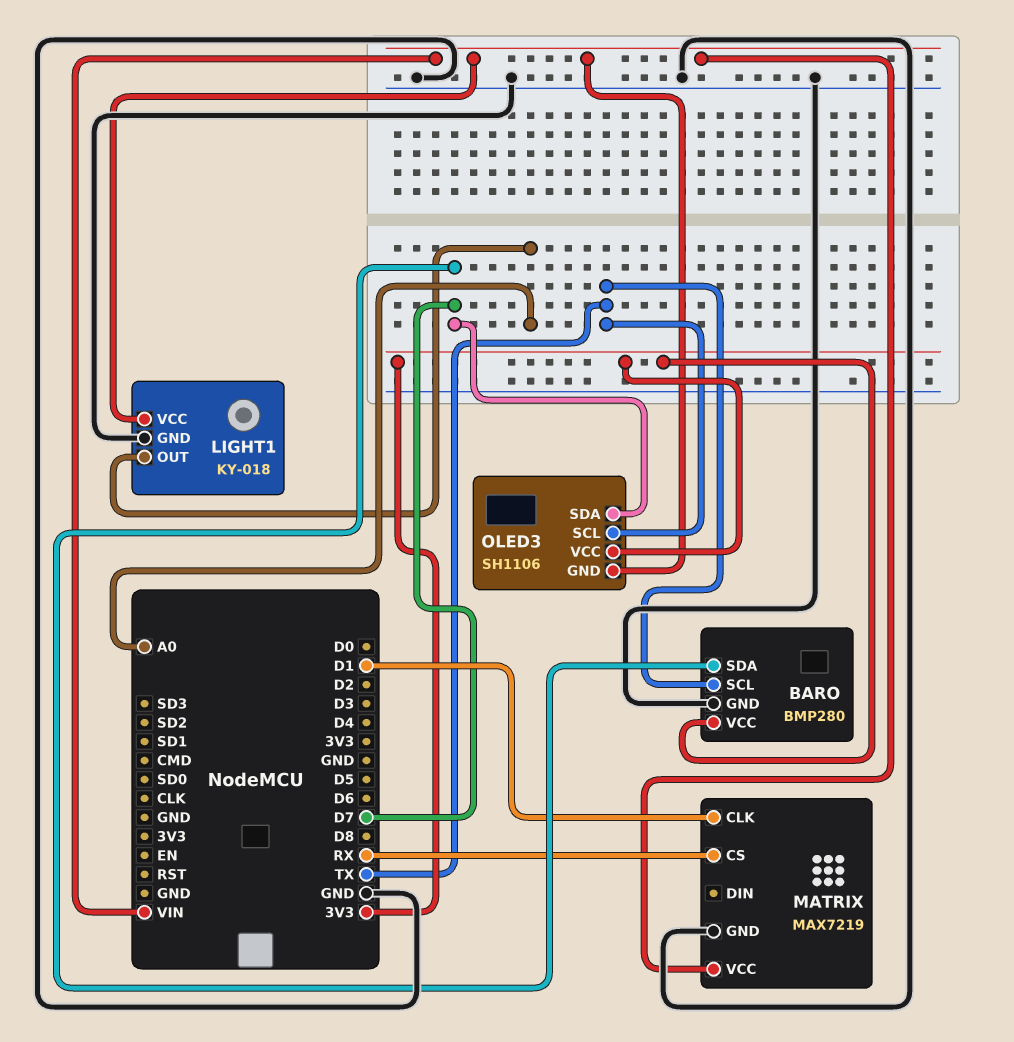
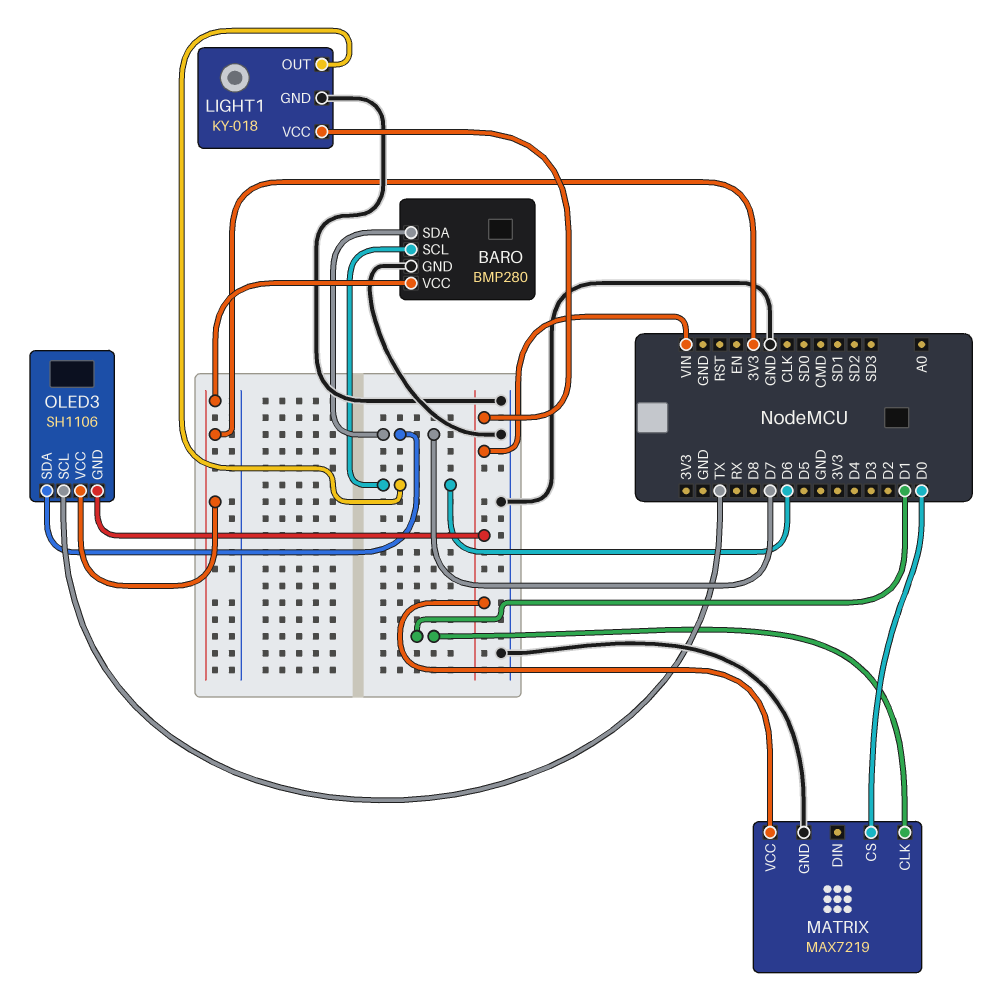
BARO pin SCL: TX -> D6
LIGHT1 pin OUT: A0 -> D6
MATRIX pin CS: RX -> D0

